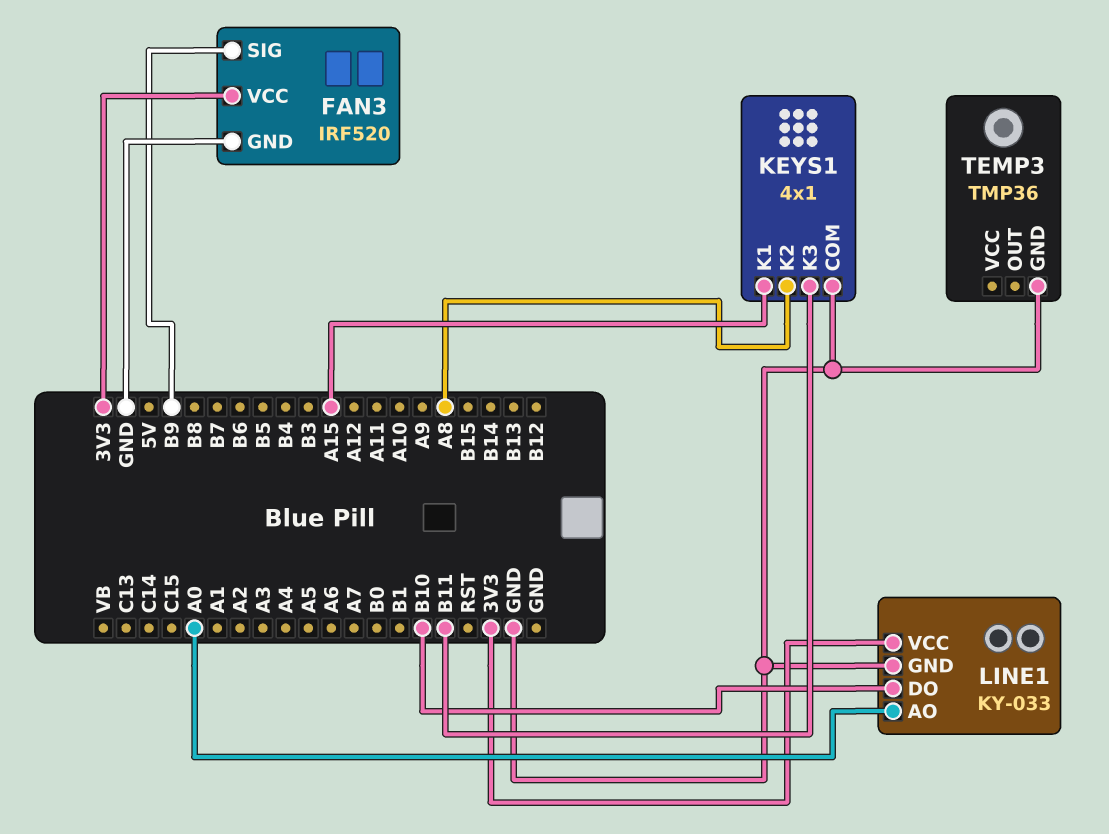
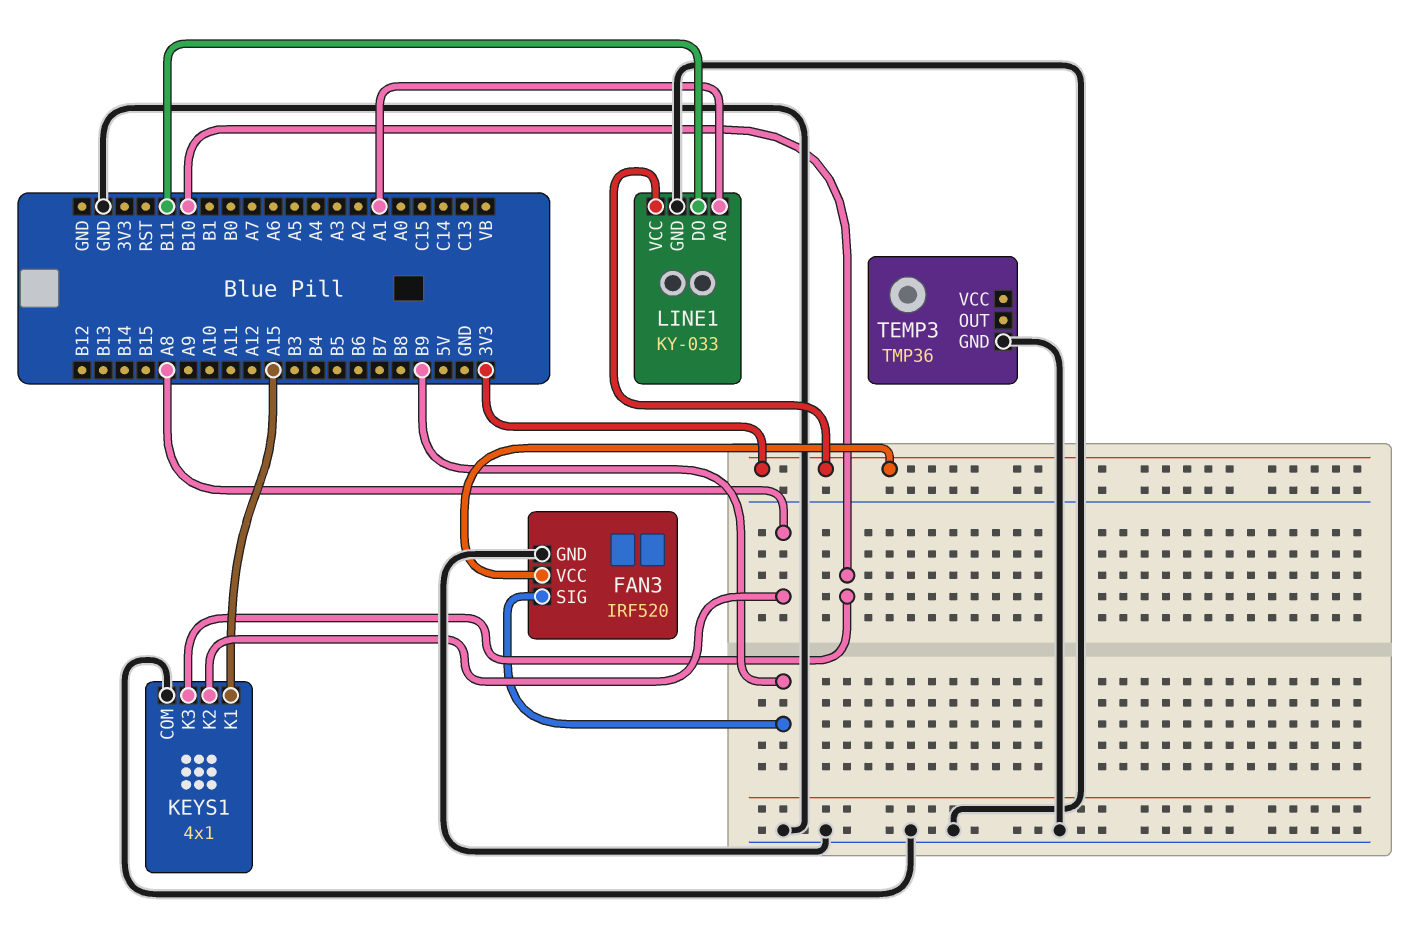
KEYS1 pin K3: B11 -> B10
LINE1 pin AO: A0 -> A1
LINE1 pin DO: B10 -> B11

